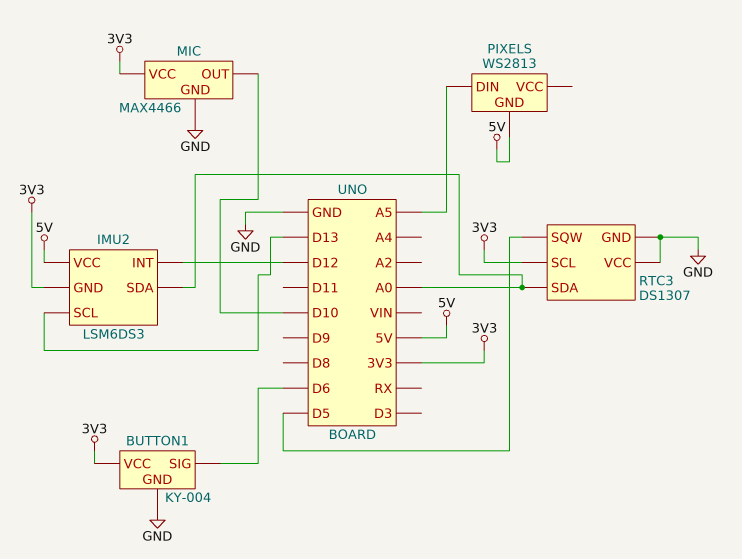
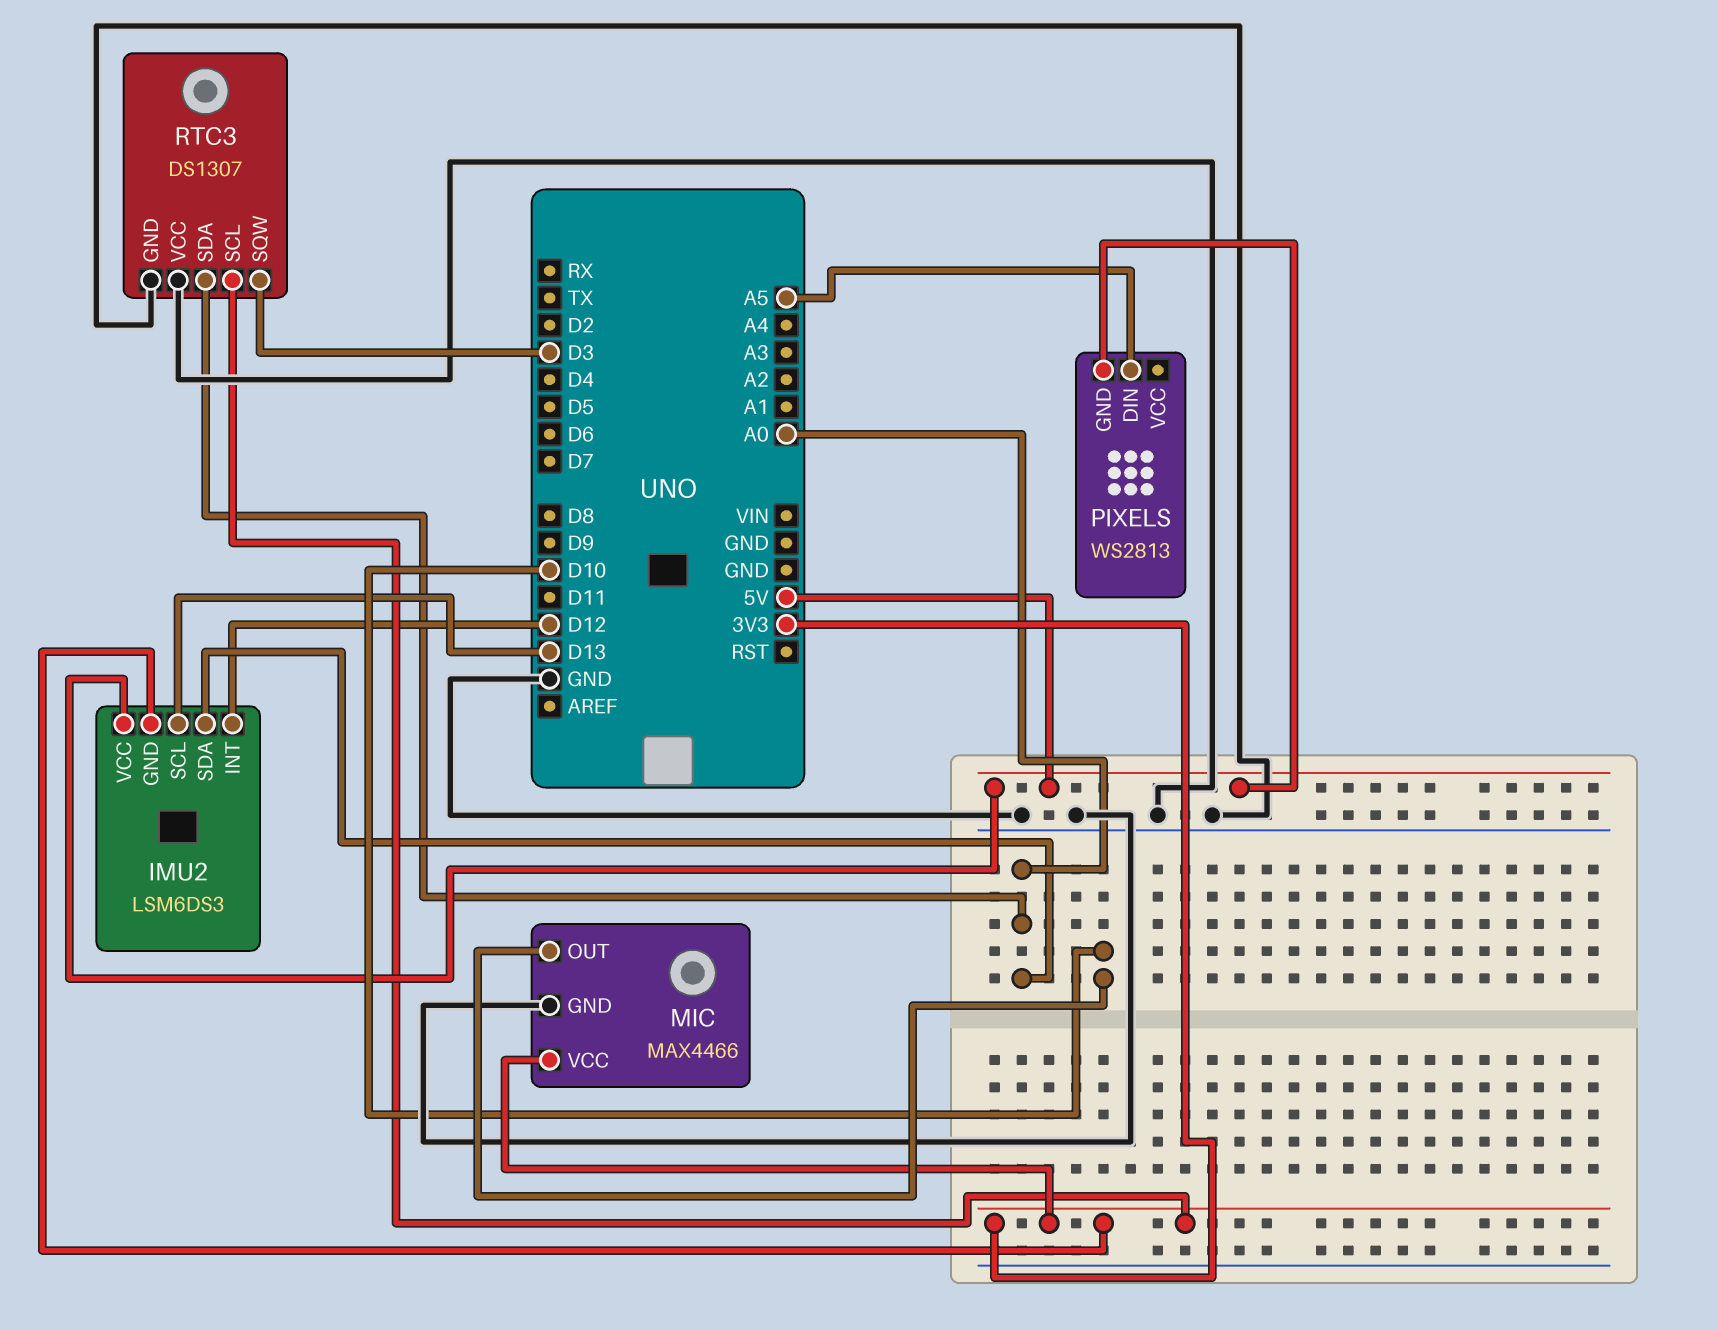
BUTTON1: KY-004 -> none
BUTTON1 pin GND: GND -> none
BUTTON1 pin SIG: D6 -> none
BUTTON1 pin VCC: 3V3 -> none
RTC3 pin SQW: D5 -> D3

